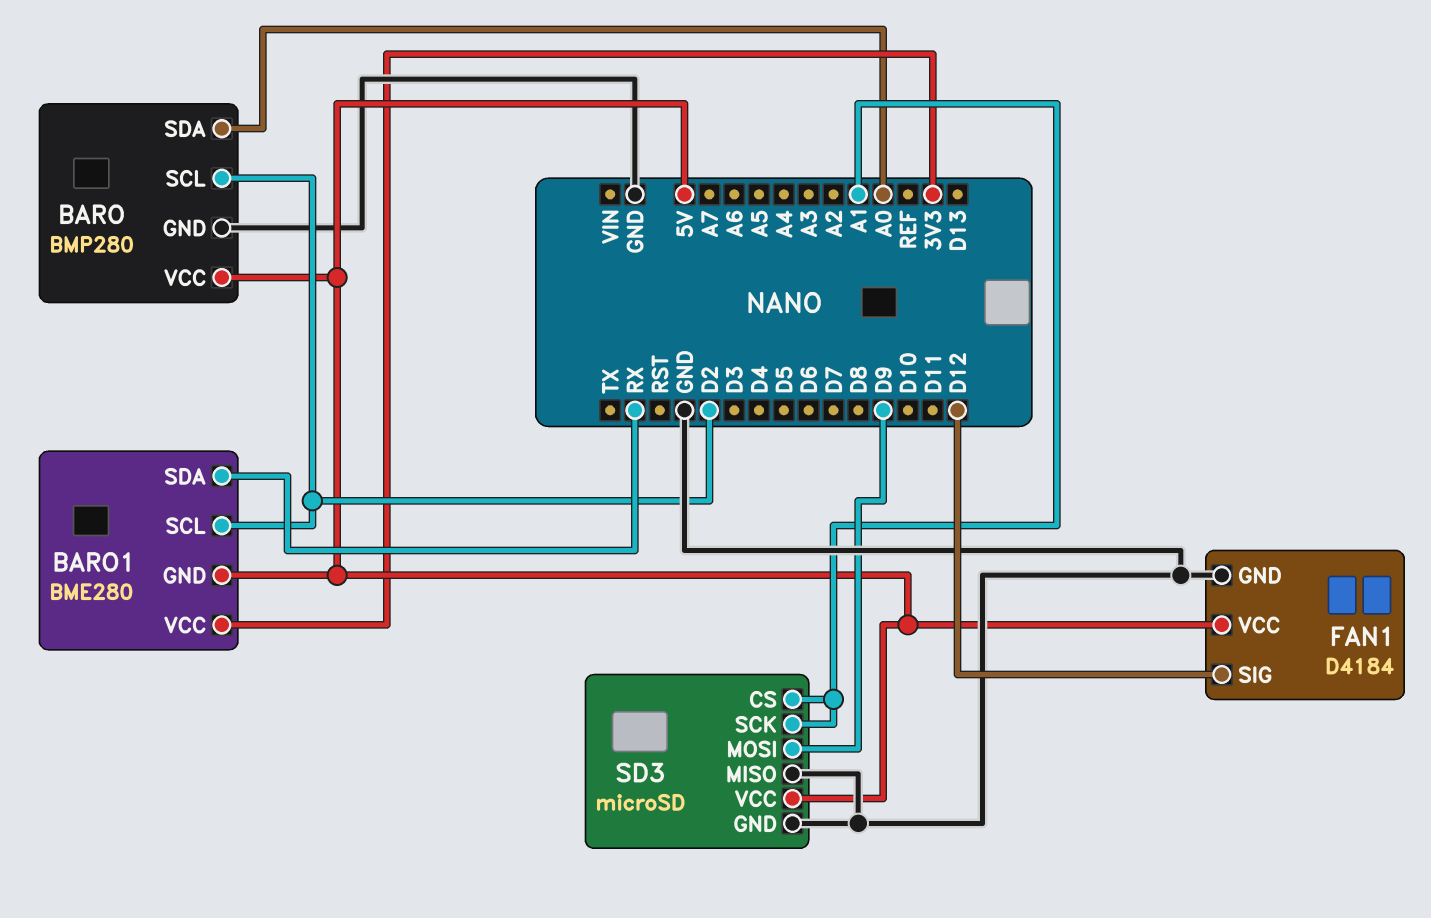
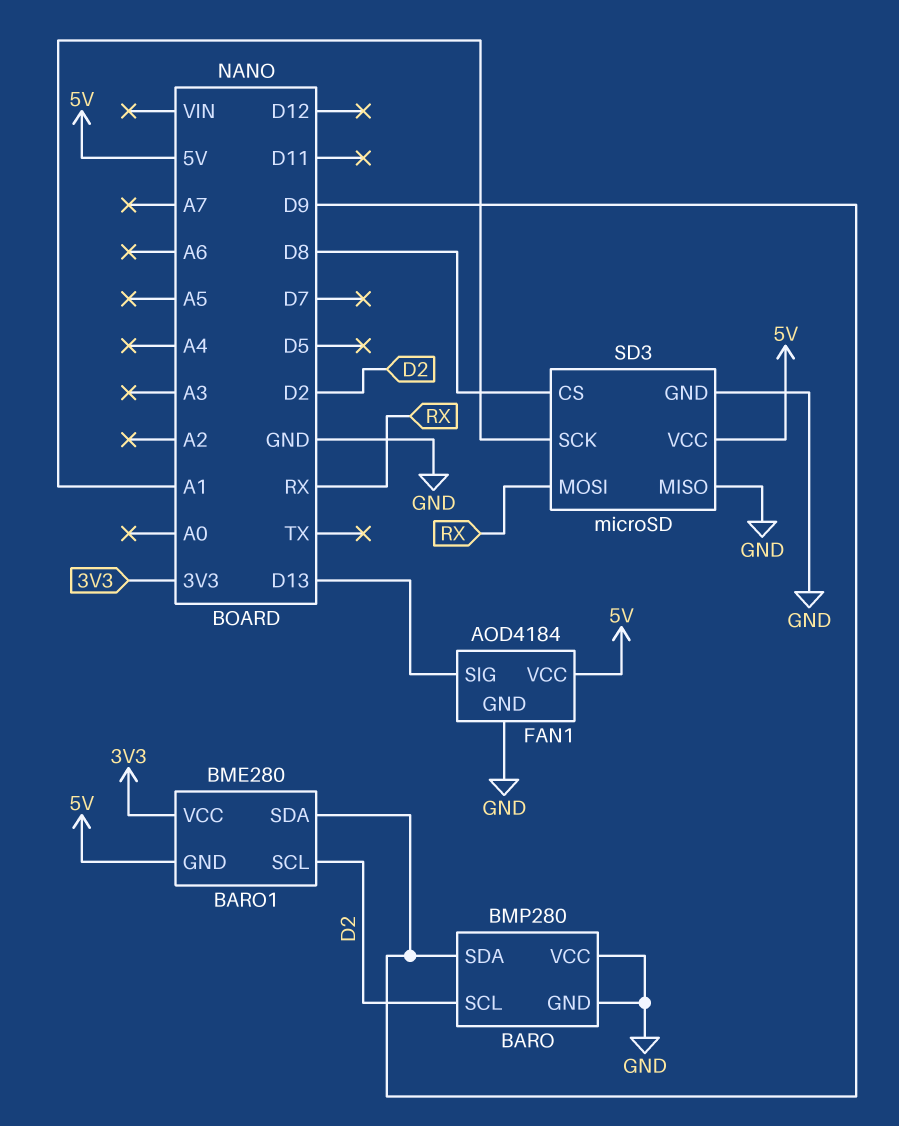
BARO pin SDA: A0 -> D9
BARO pin VCC: 5V -> GND
BARO1 pin SDA: RX -> D9
FAN1: D4184 -> AOD4184
FAN1 pin SIG: D12 -> D13
SD3 pin CS: A1 -> D8
SD3 pin MOSI: D9 -> RX

